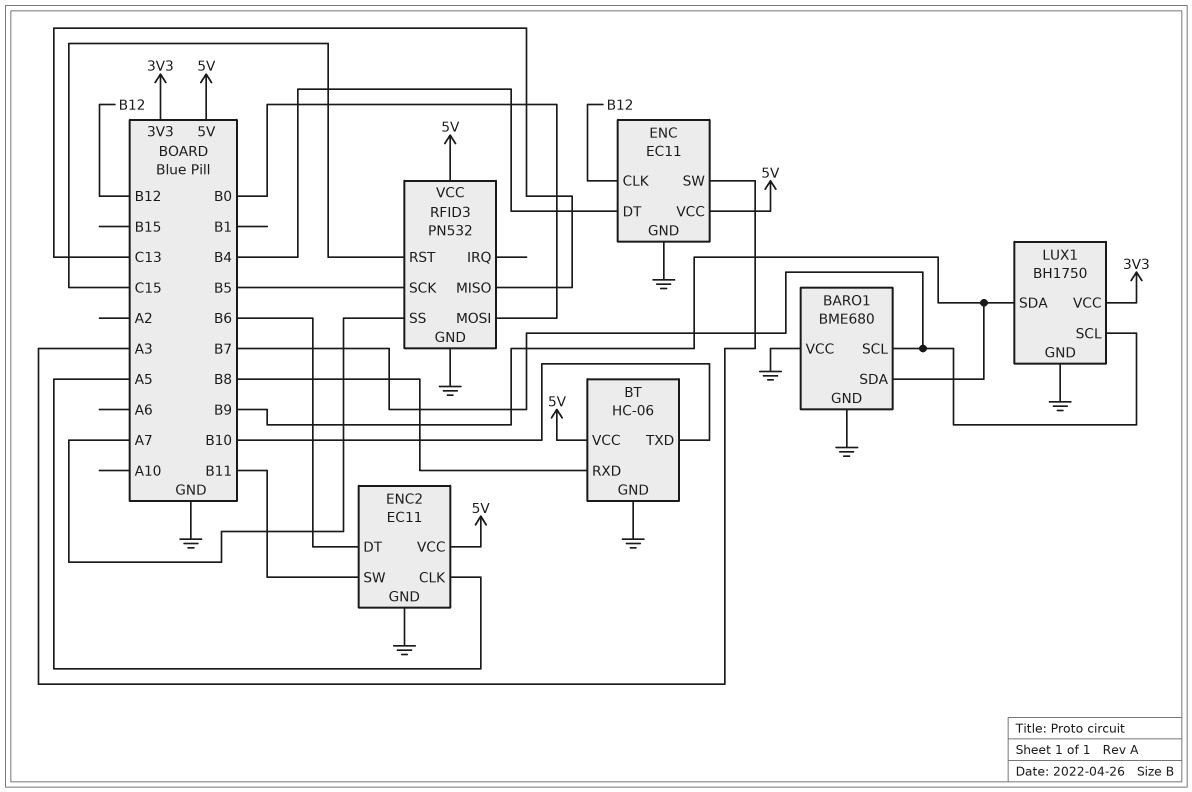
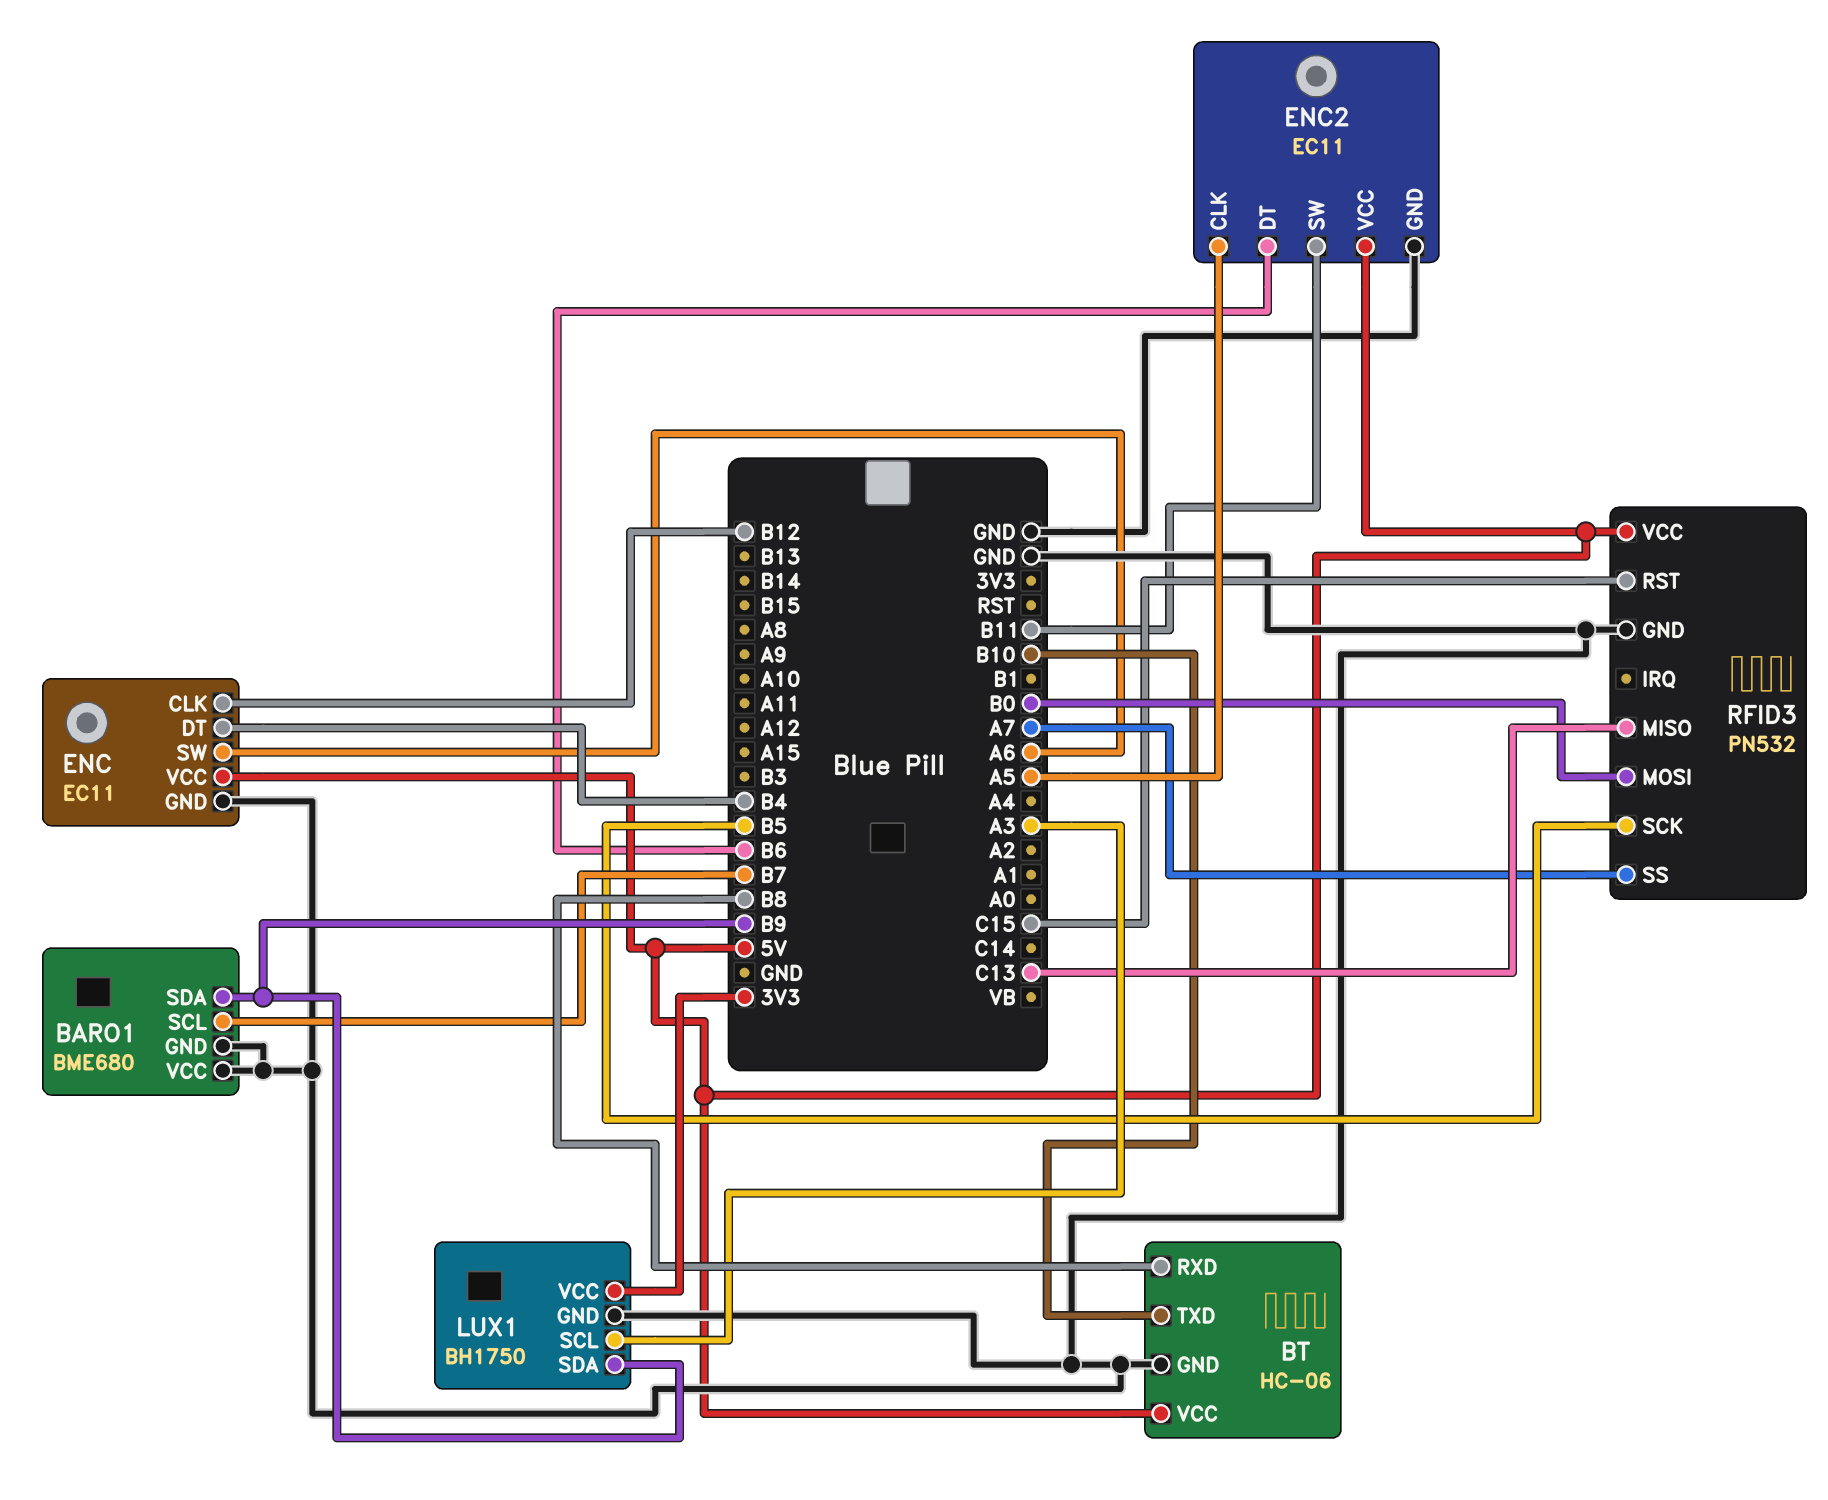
ENC pin SW: A3 -> A6
LUX1 pin SCL: B7 -> A3

